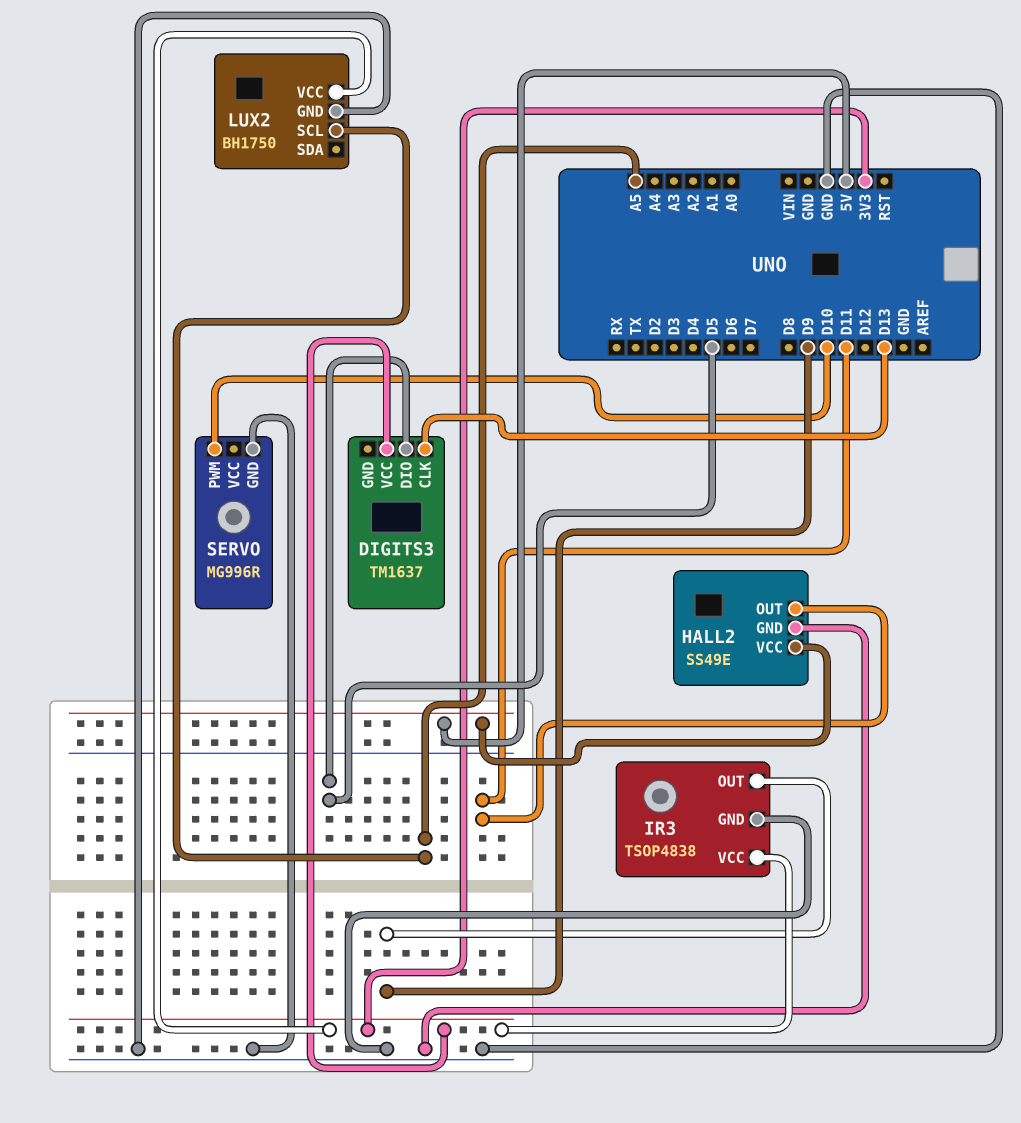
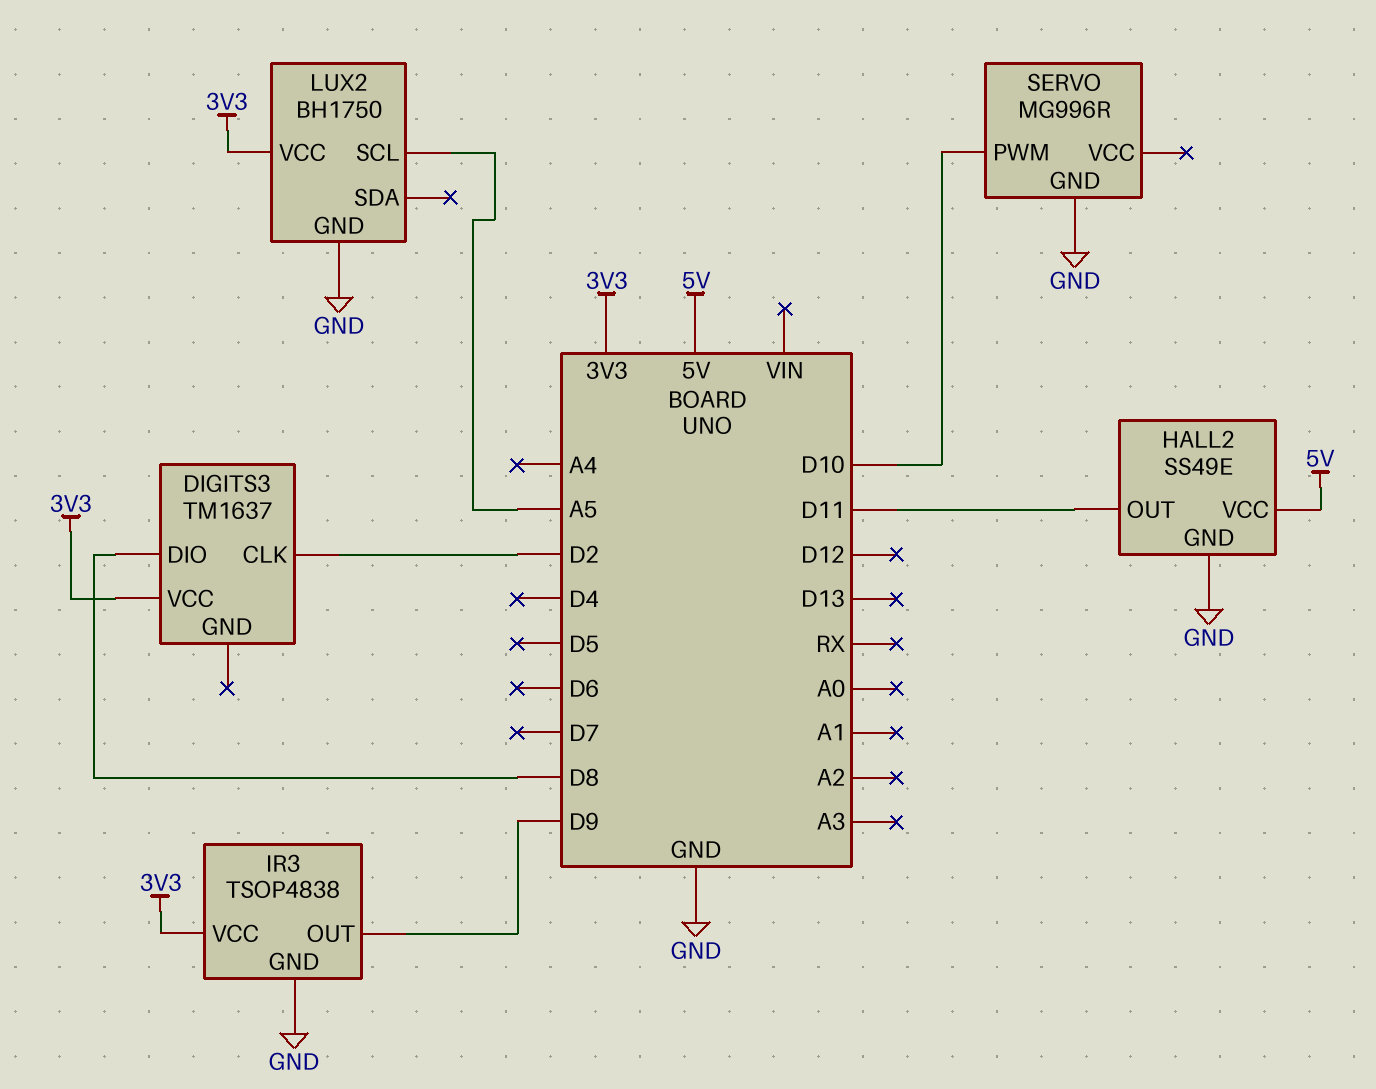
DIGITS3 pin CLK: D13 -> D2
DIGITS3 pin DIO: D5 -> D8

